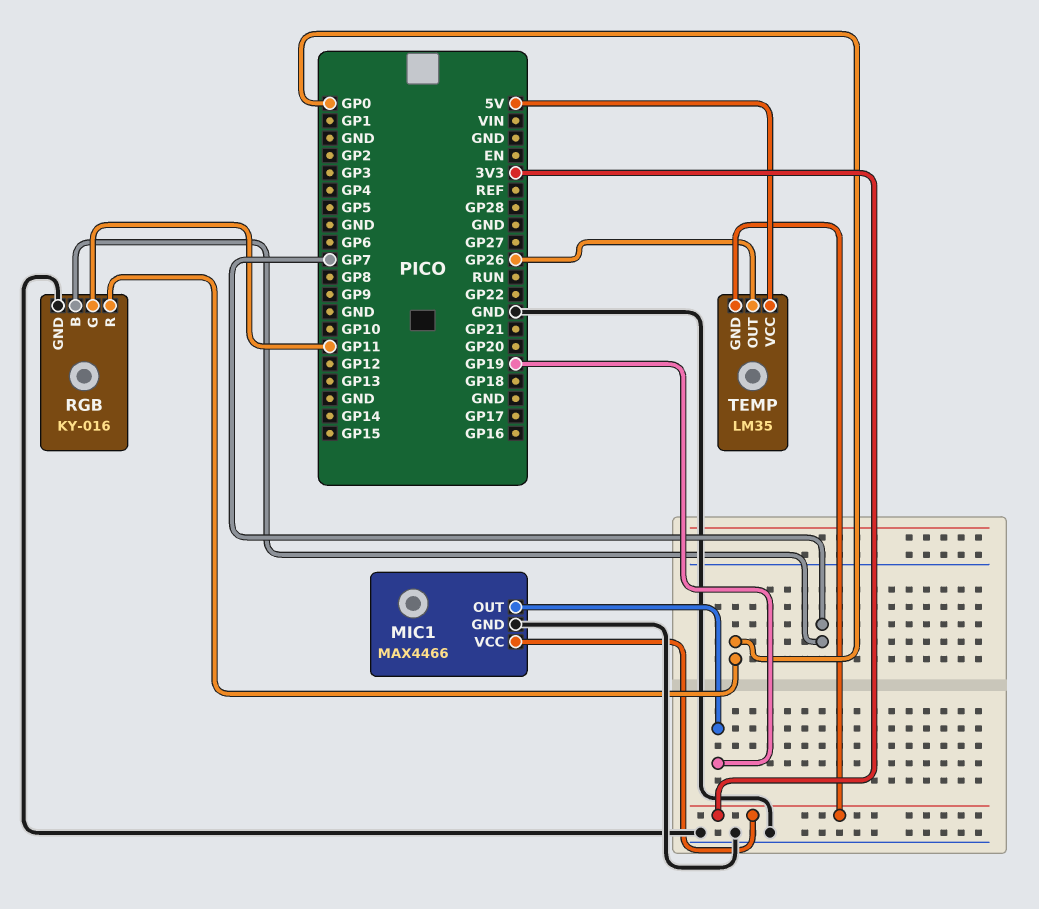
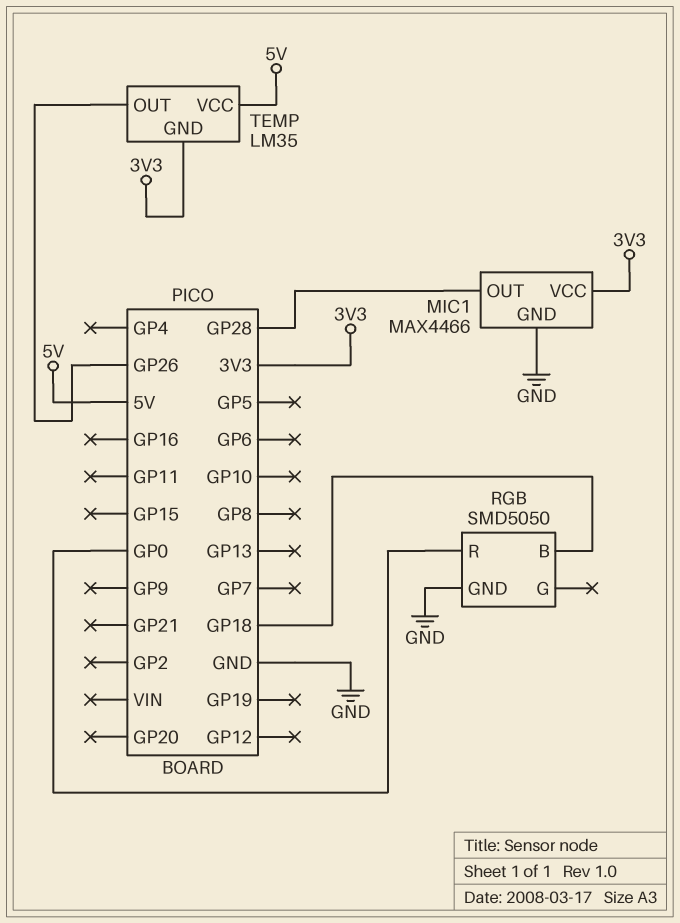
MIC1 pin OUT: GP19 -> GP28
RGB: KY-016 -> SMD5050
RGB pin B: GP7 -> GP18
RGB pin G: GP11 -> none

